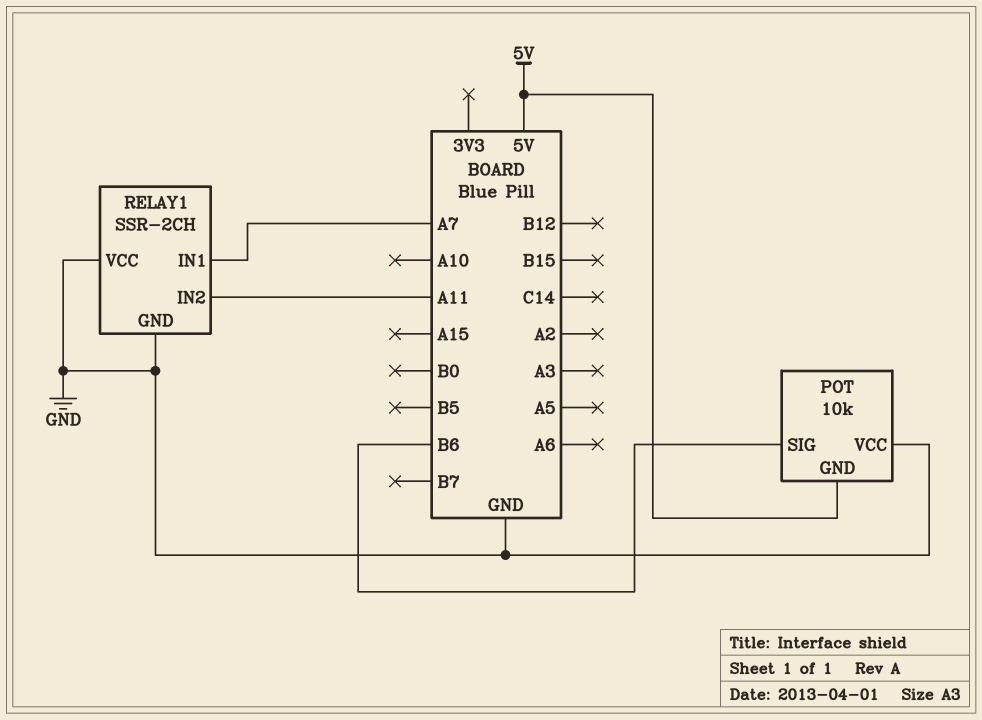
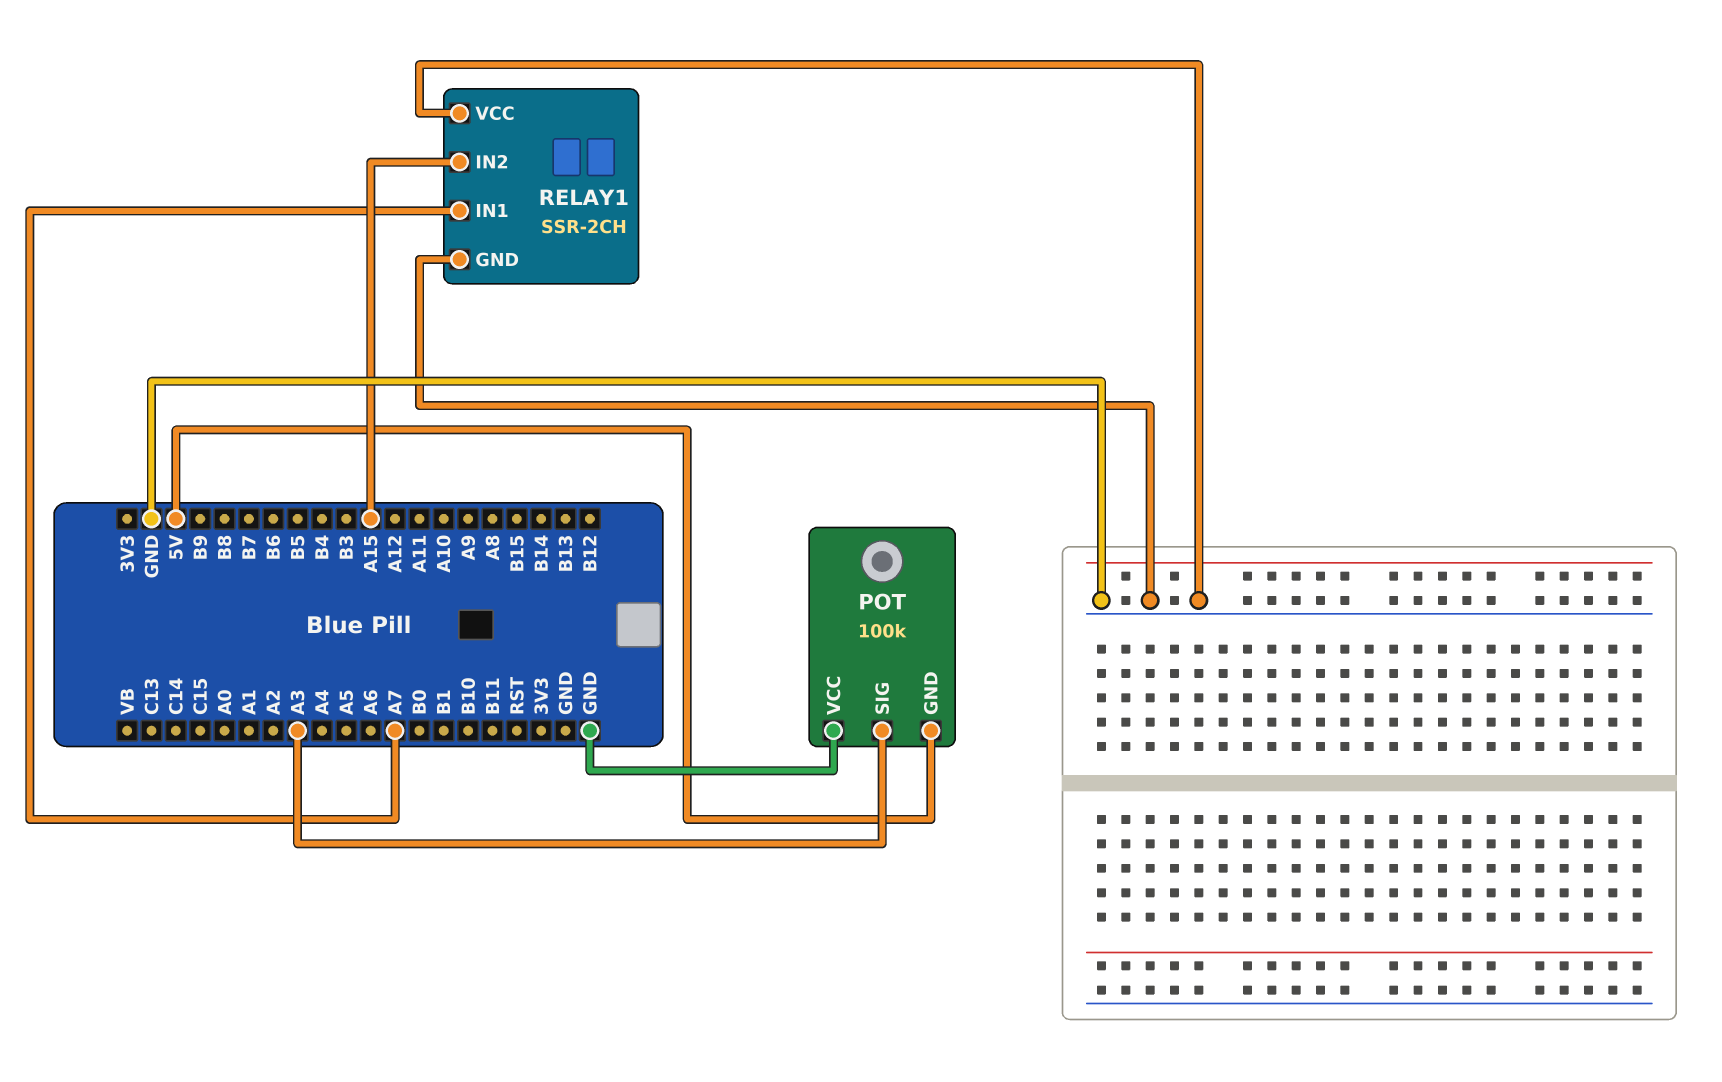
POT: 10k -> 100k
POT pin SIG: B6 -> A3
RELAY1 pin IN2: A11 -> A15

